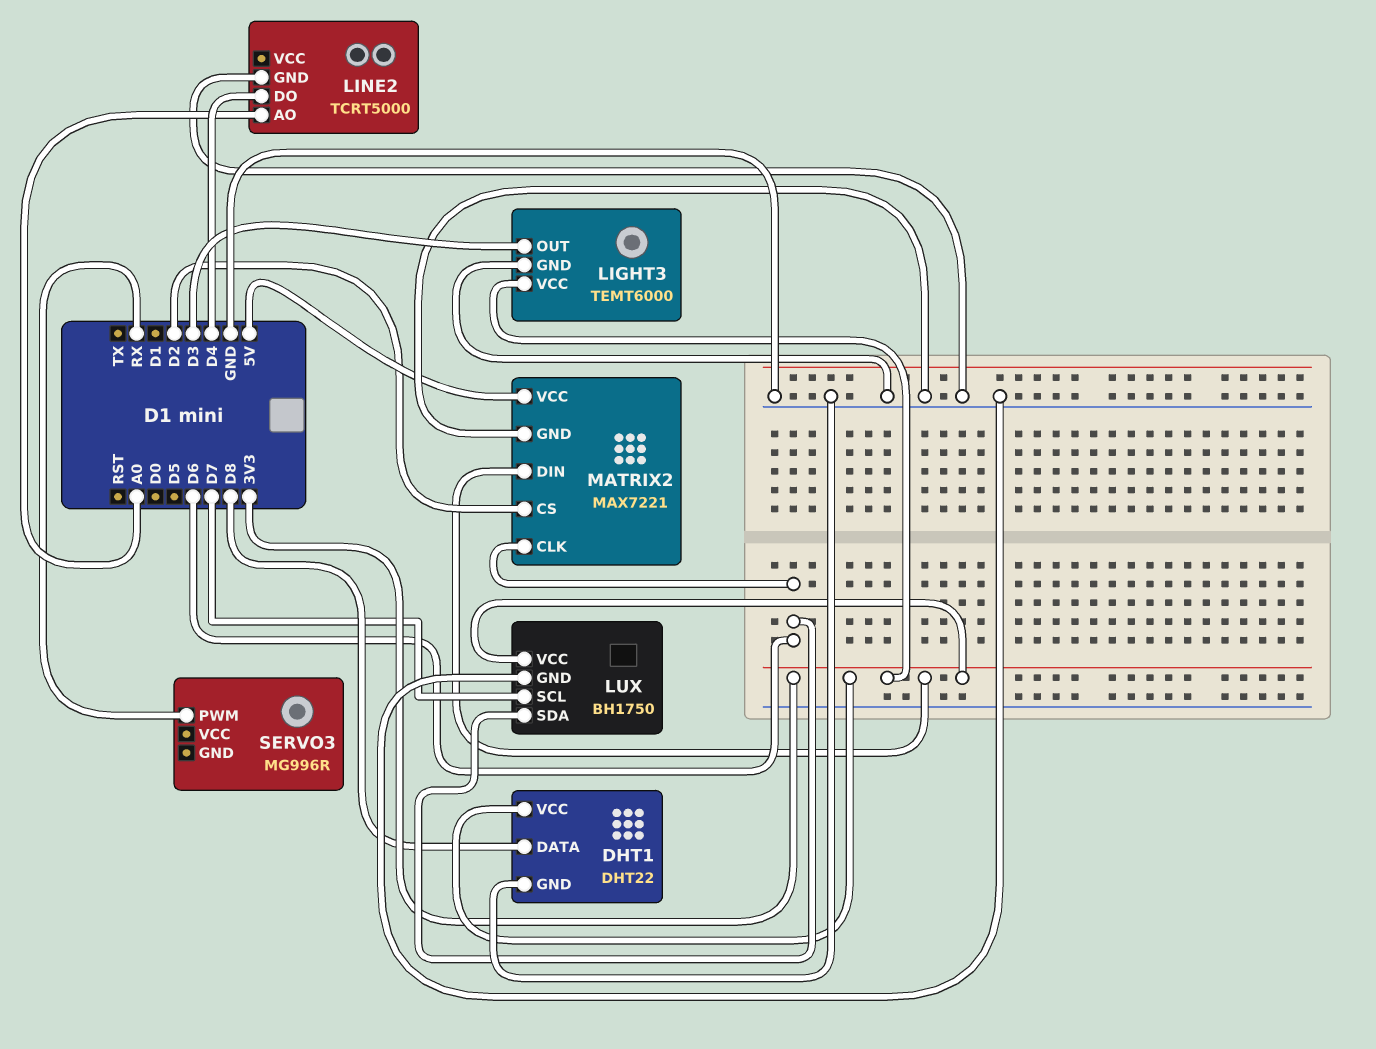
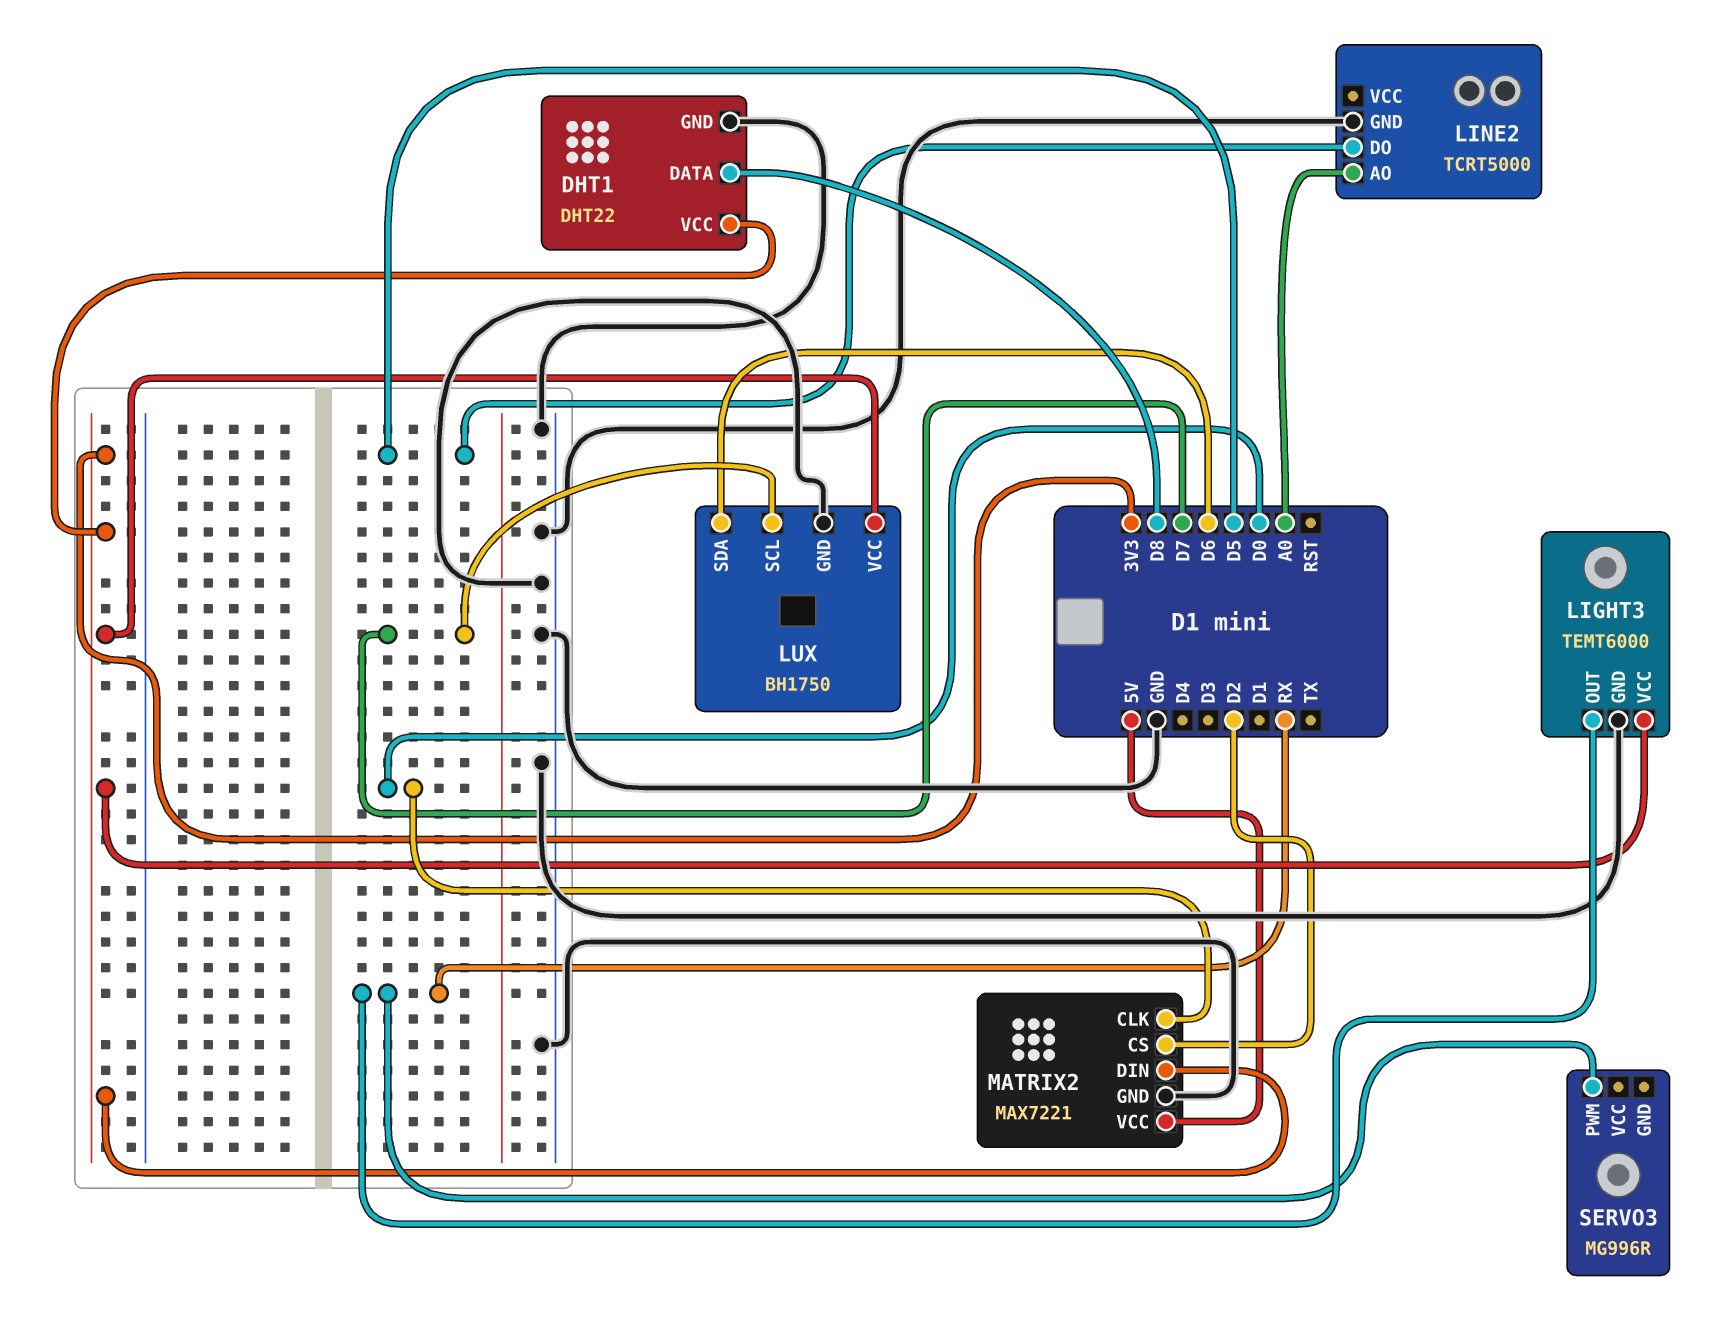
LIGHT3 pin OUT: D3 -> RX
LINE2 pin DO: D4 -> D5
MATRIX2 pin CLK: D6 -> D0

